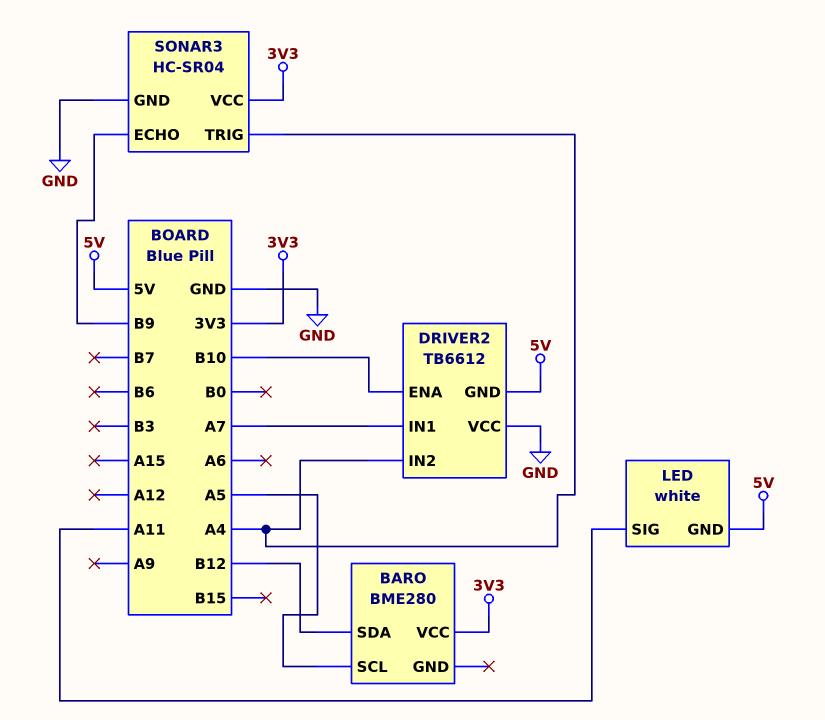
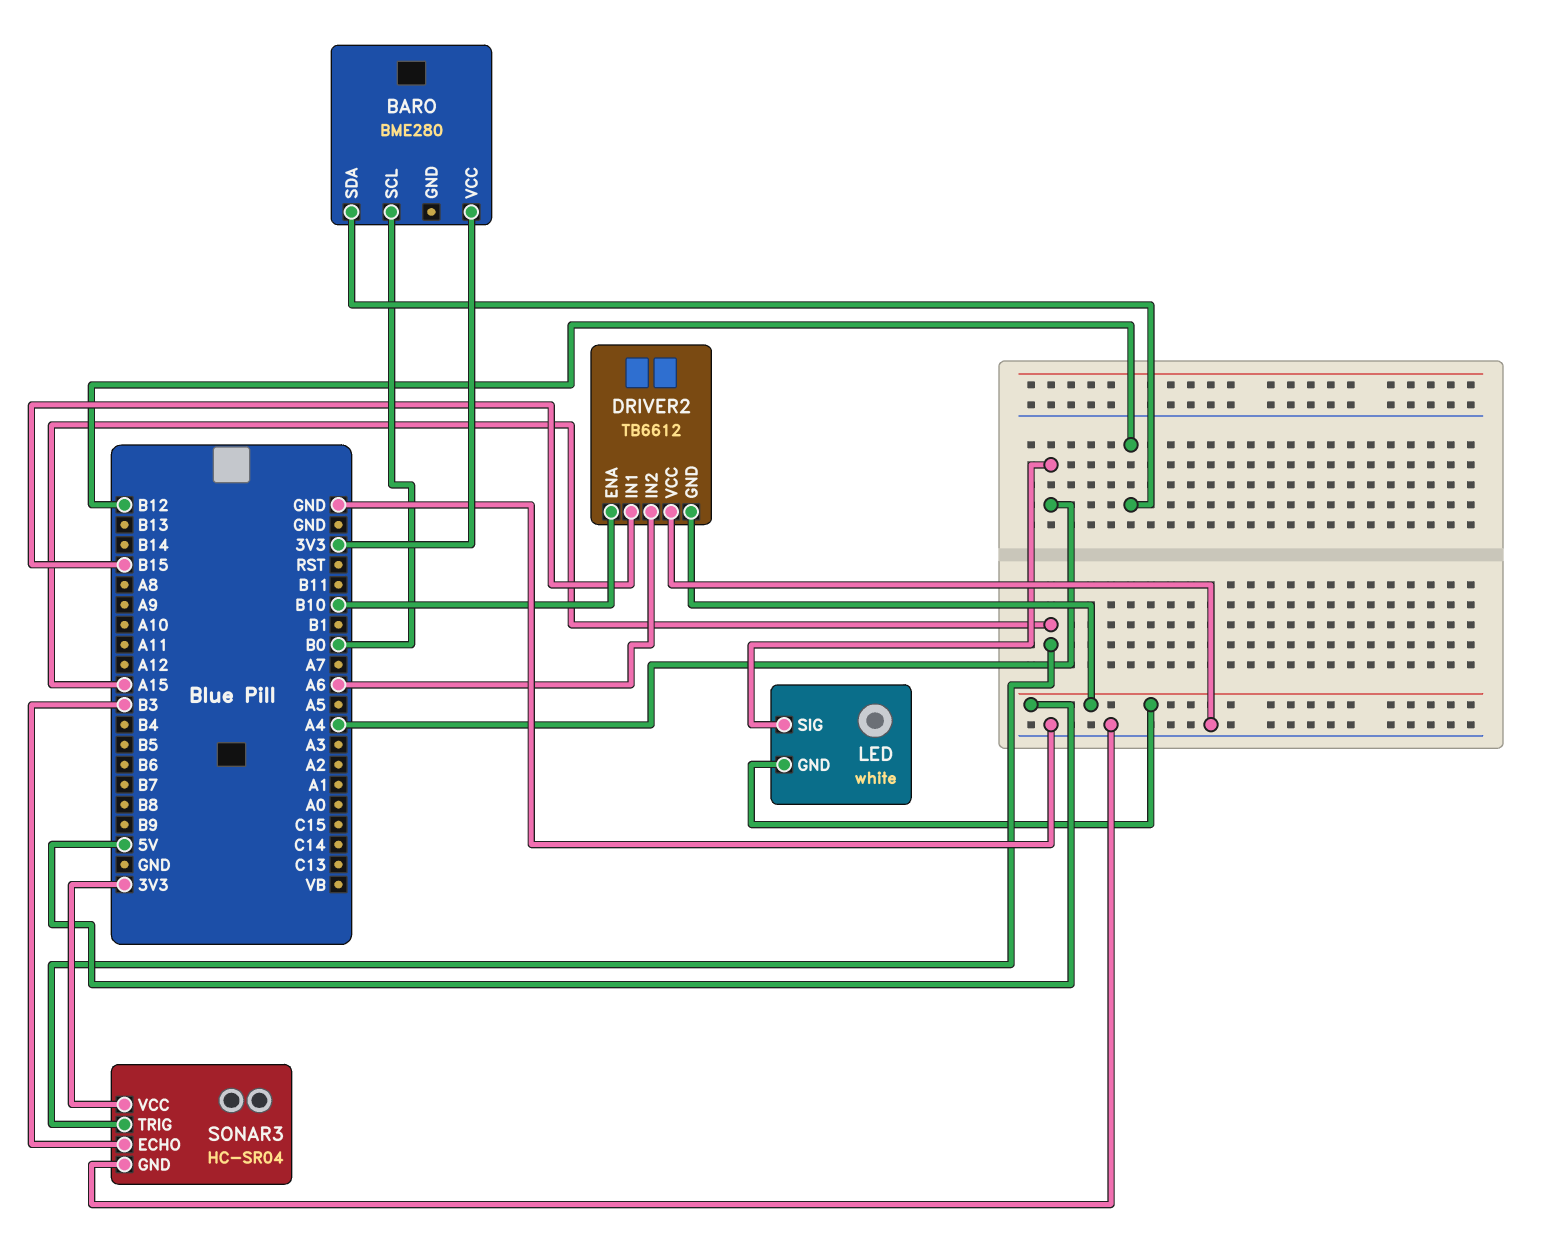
BARO pin SCL: A5 -> B0
DRIVER2 pin IN1: A7 -> B15
DRIVER2 pin IN2: A4 -> A6
LED pin SIG: A11 -> A4
SONAR3 pin ECHO: B9 -> B3
SONAR3 pin TRIG: A4 -> A15

